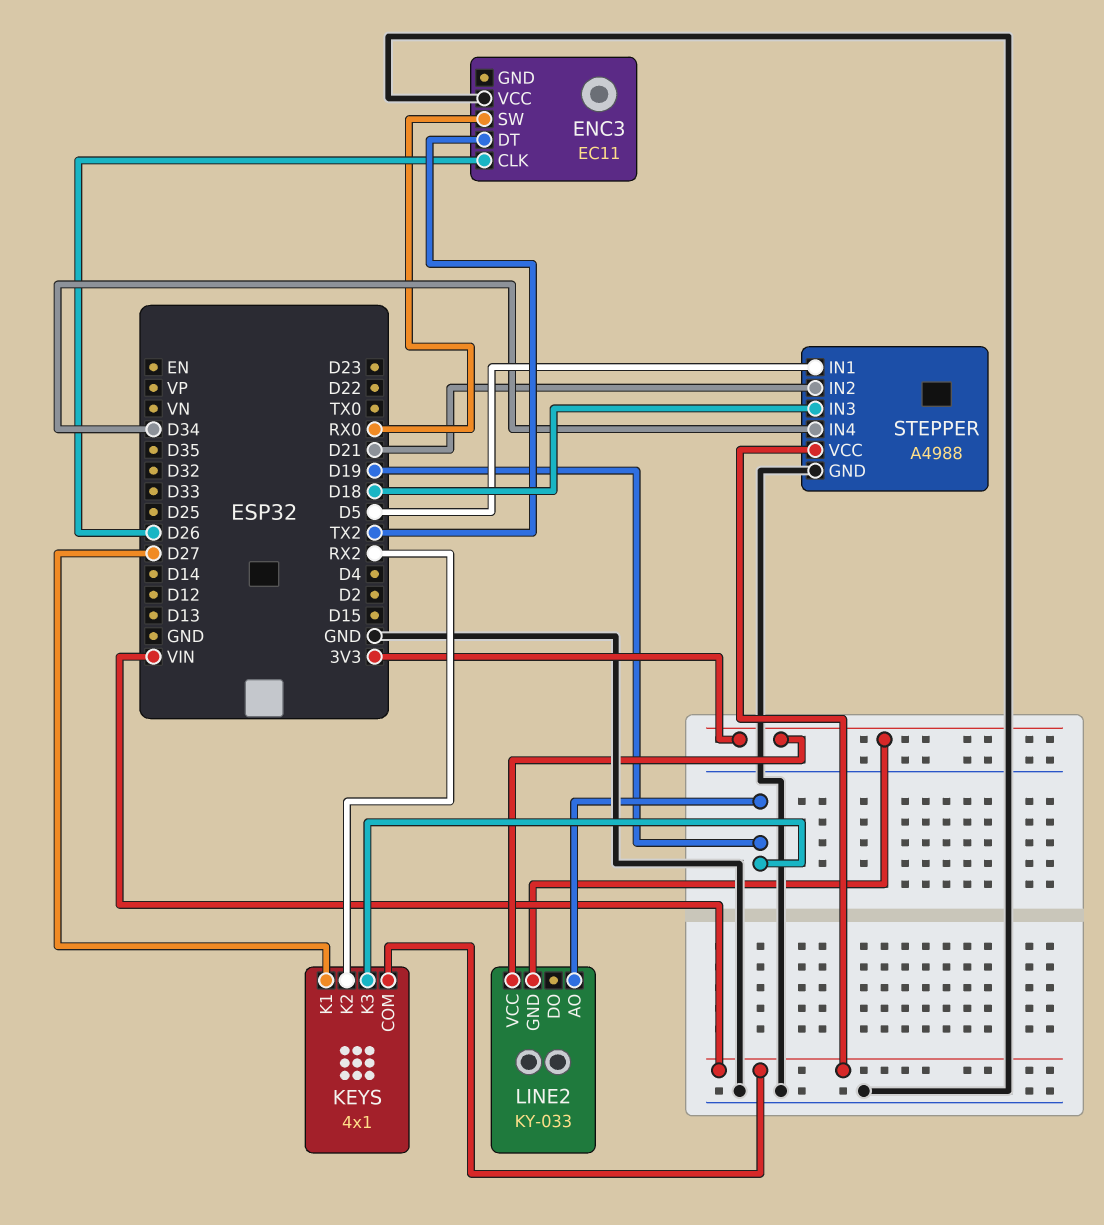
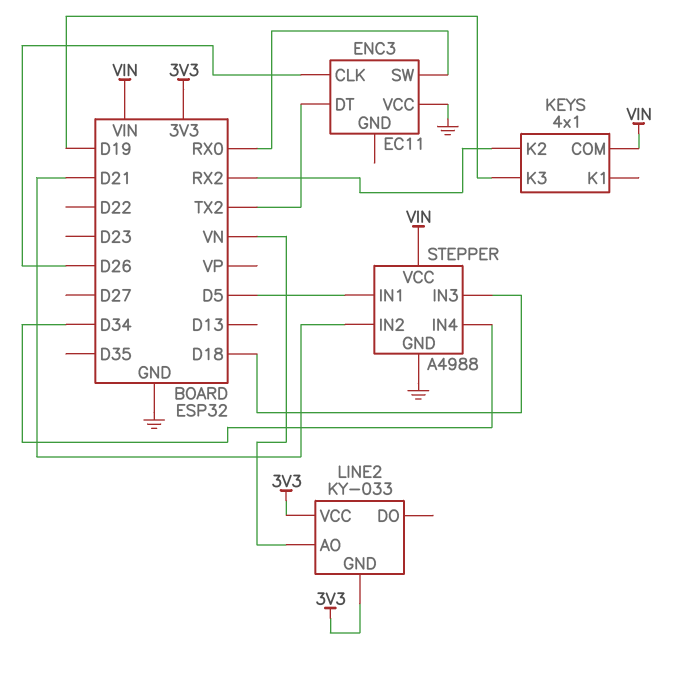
KEYS pin K1: D27 -> none
LINE2 pin AO: D19 -> VN

